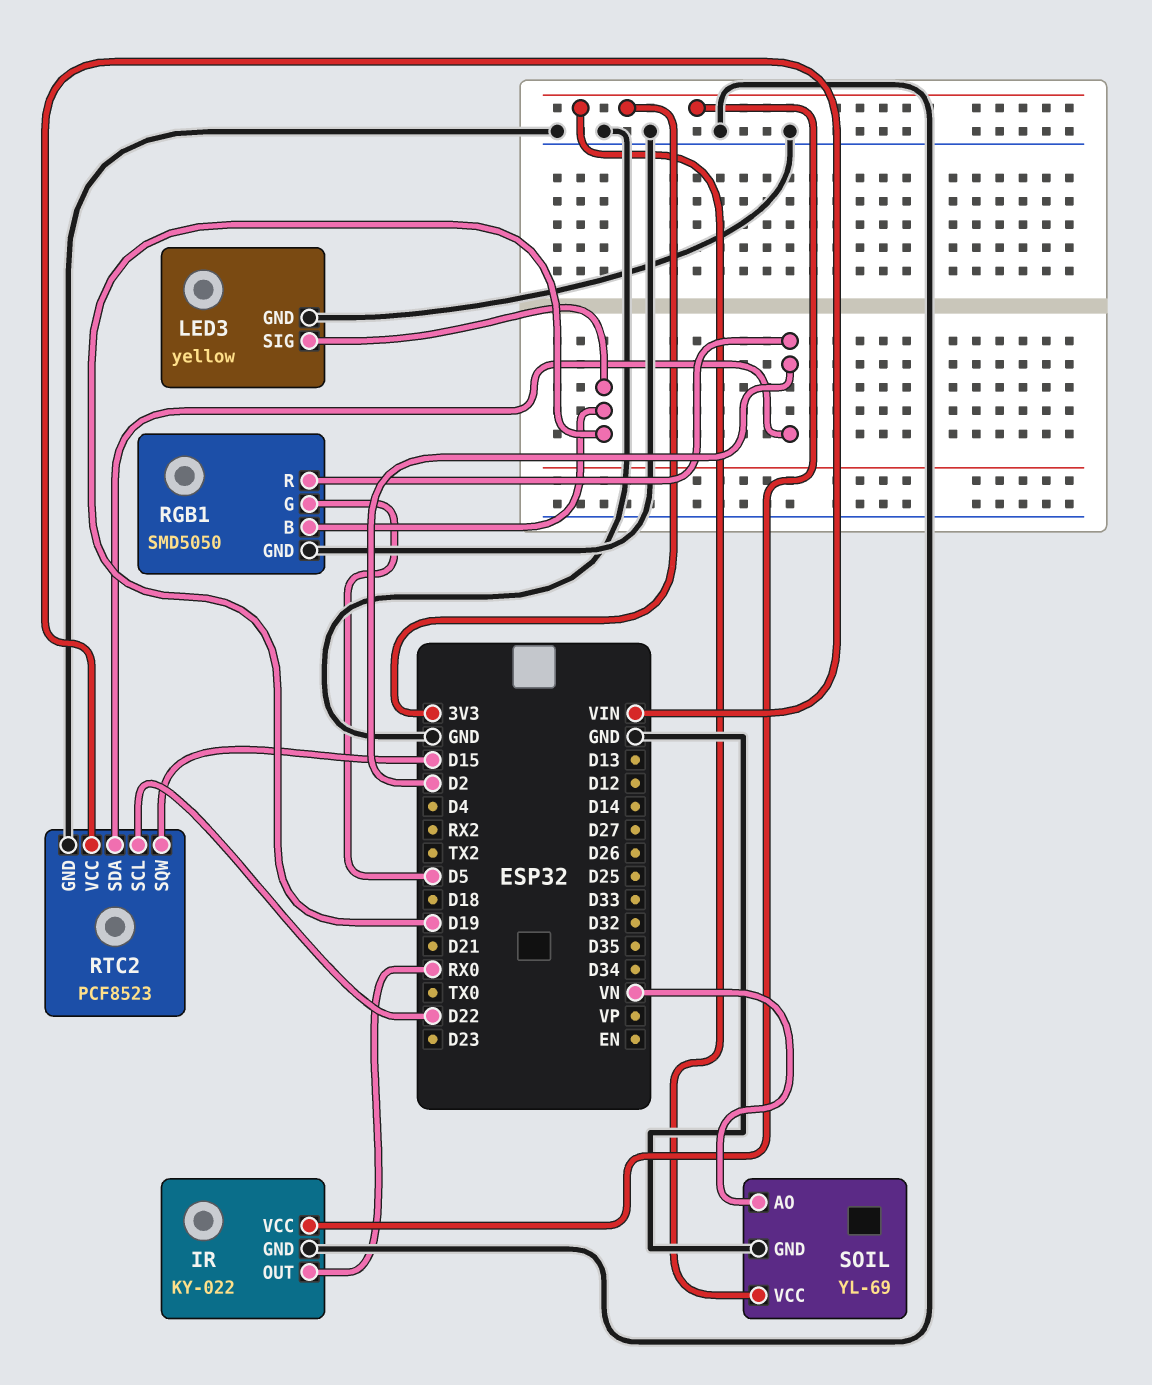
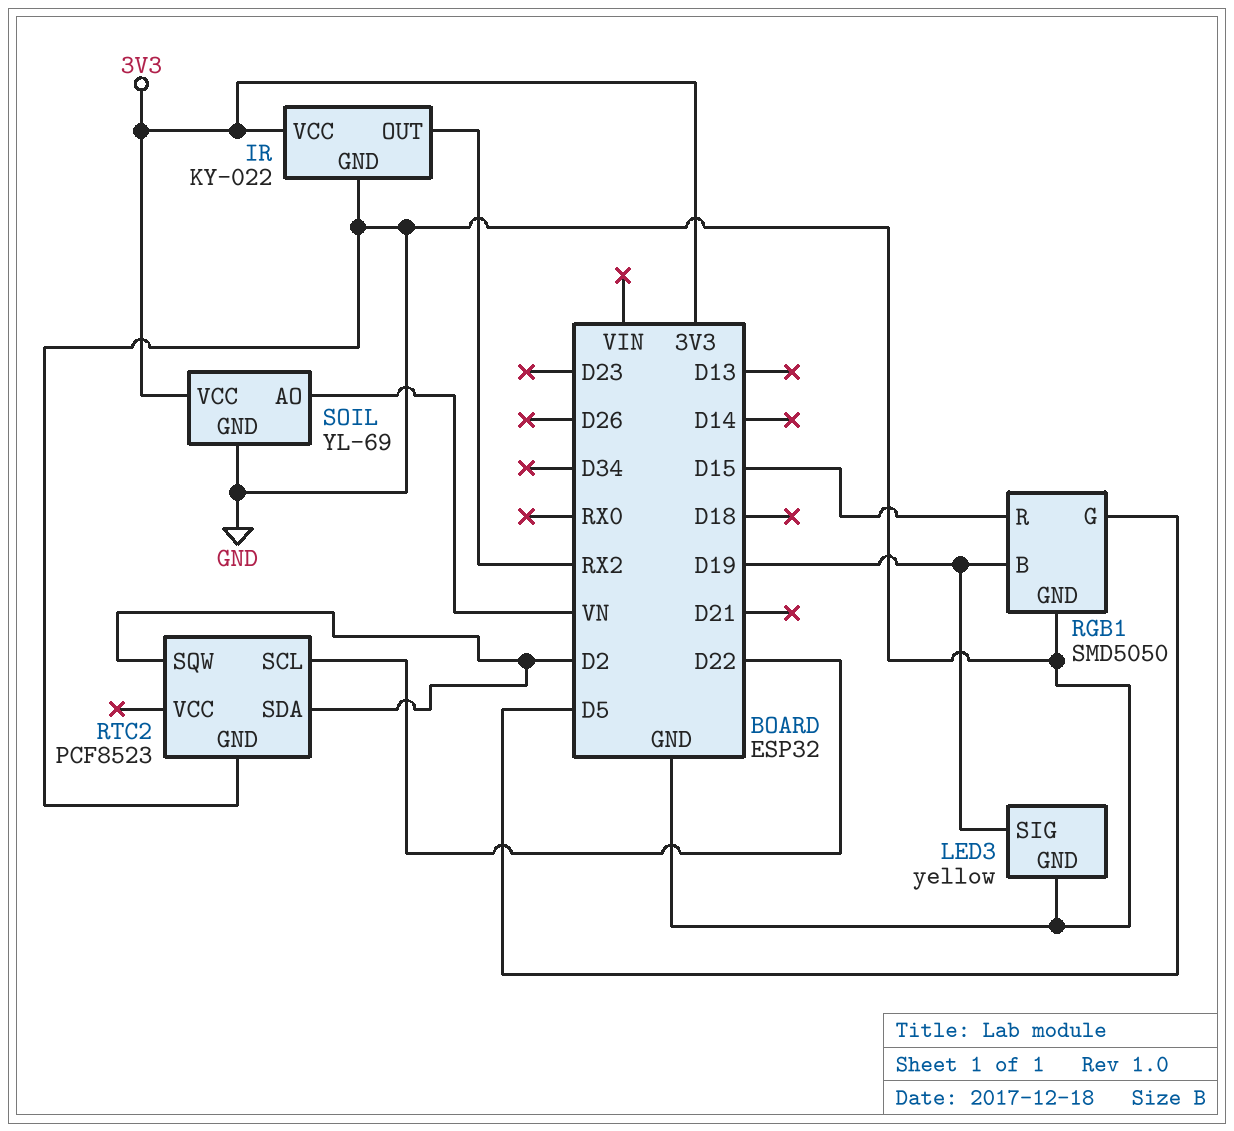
IR pin OUT: RX0 -> RX2
RGB1 pin R: D2 -> D15
RTC2 pin SQW: D15 -> D2
RTC2 pin VCC: VIN -> none

